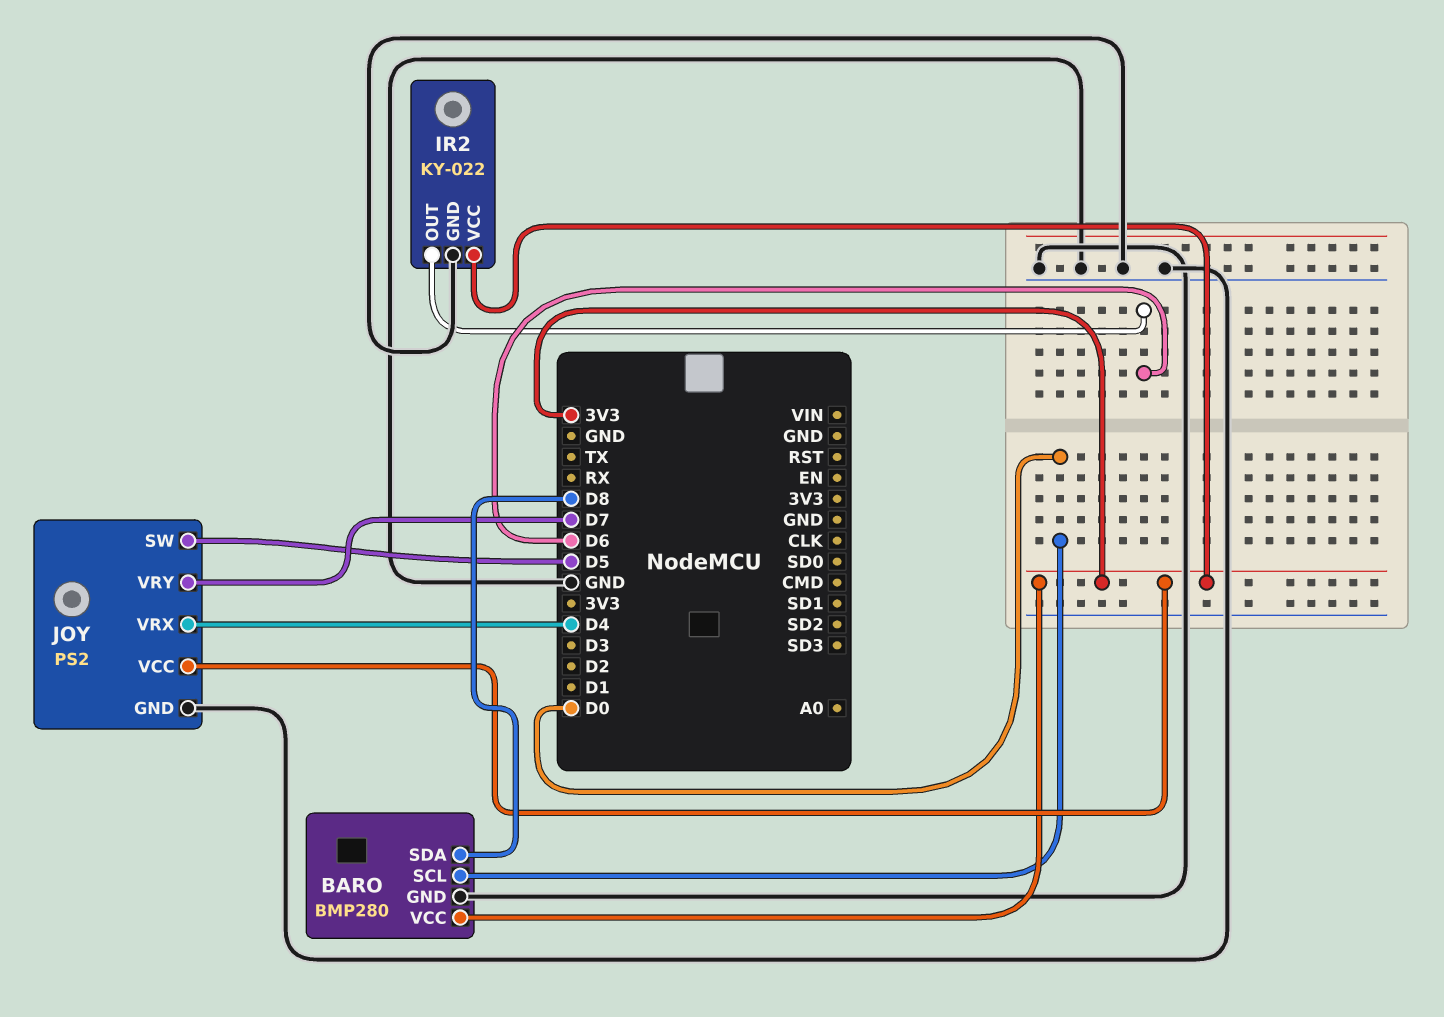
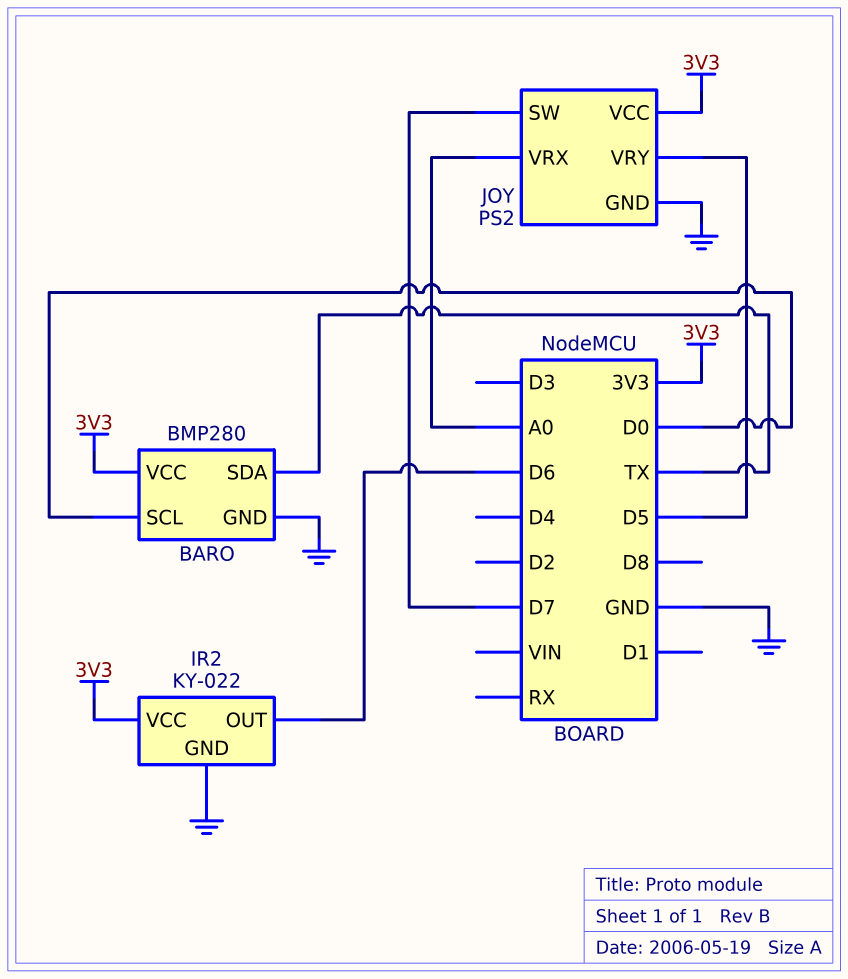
BARO pin SDA: D8 -> TX
JOY pin SW: D5 -> D7
JOY pin VRX: D4 -> A0
JOY pin VRY: D7 -> D5

